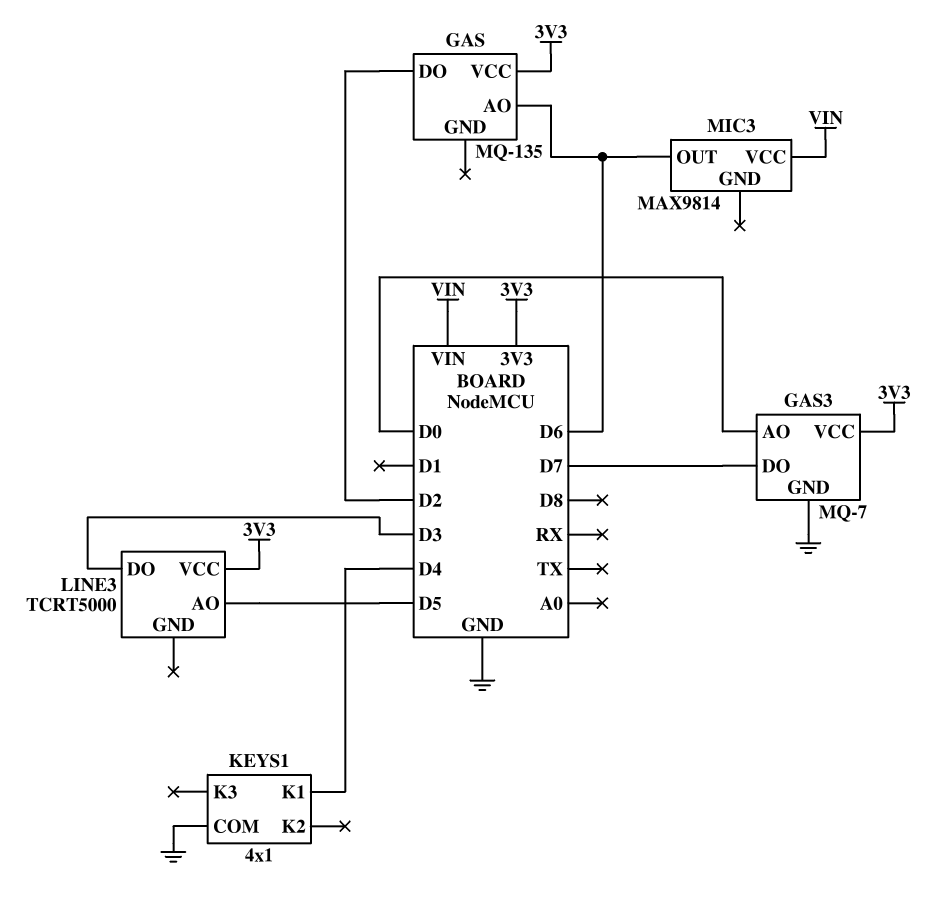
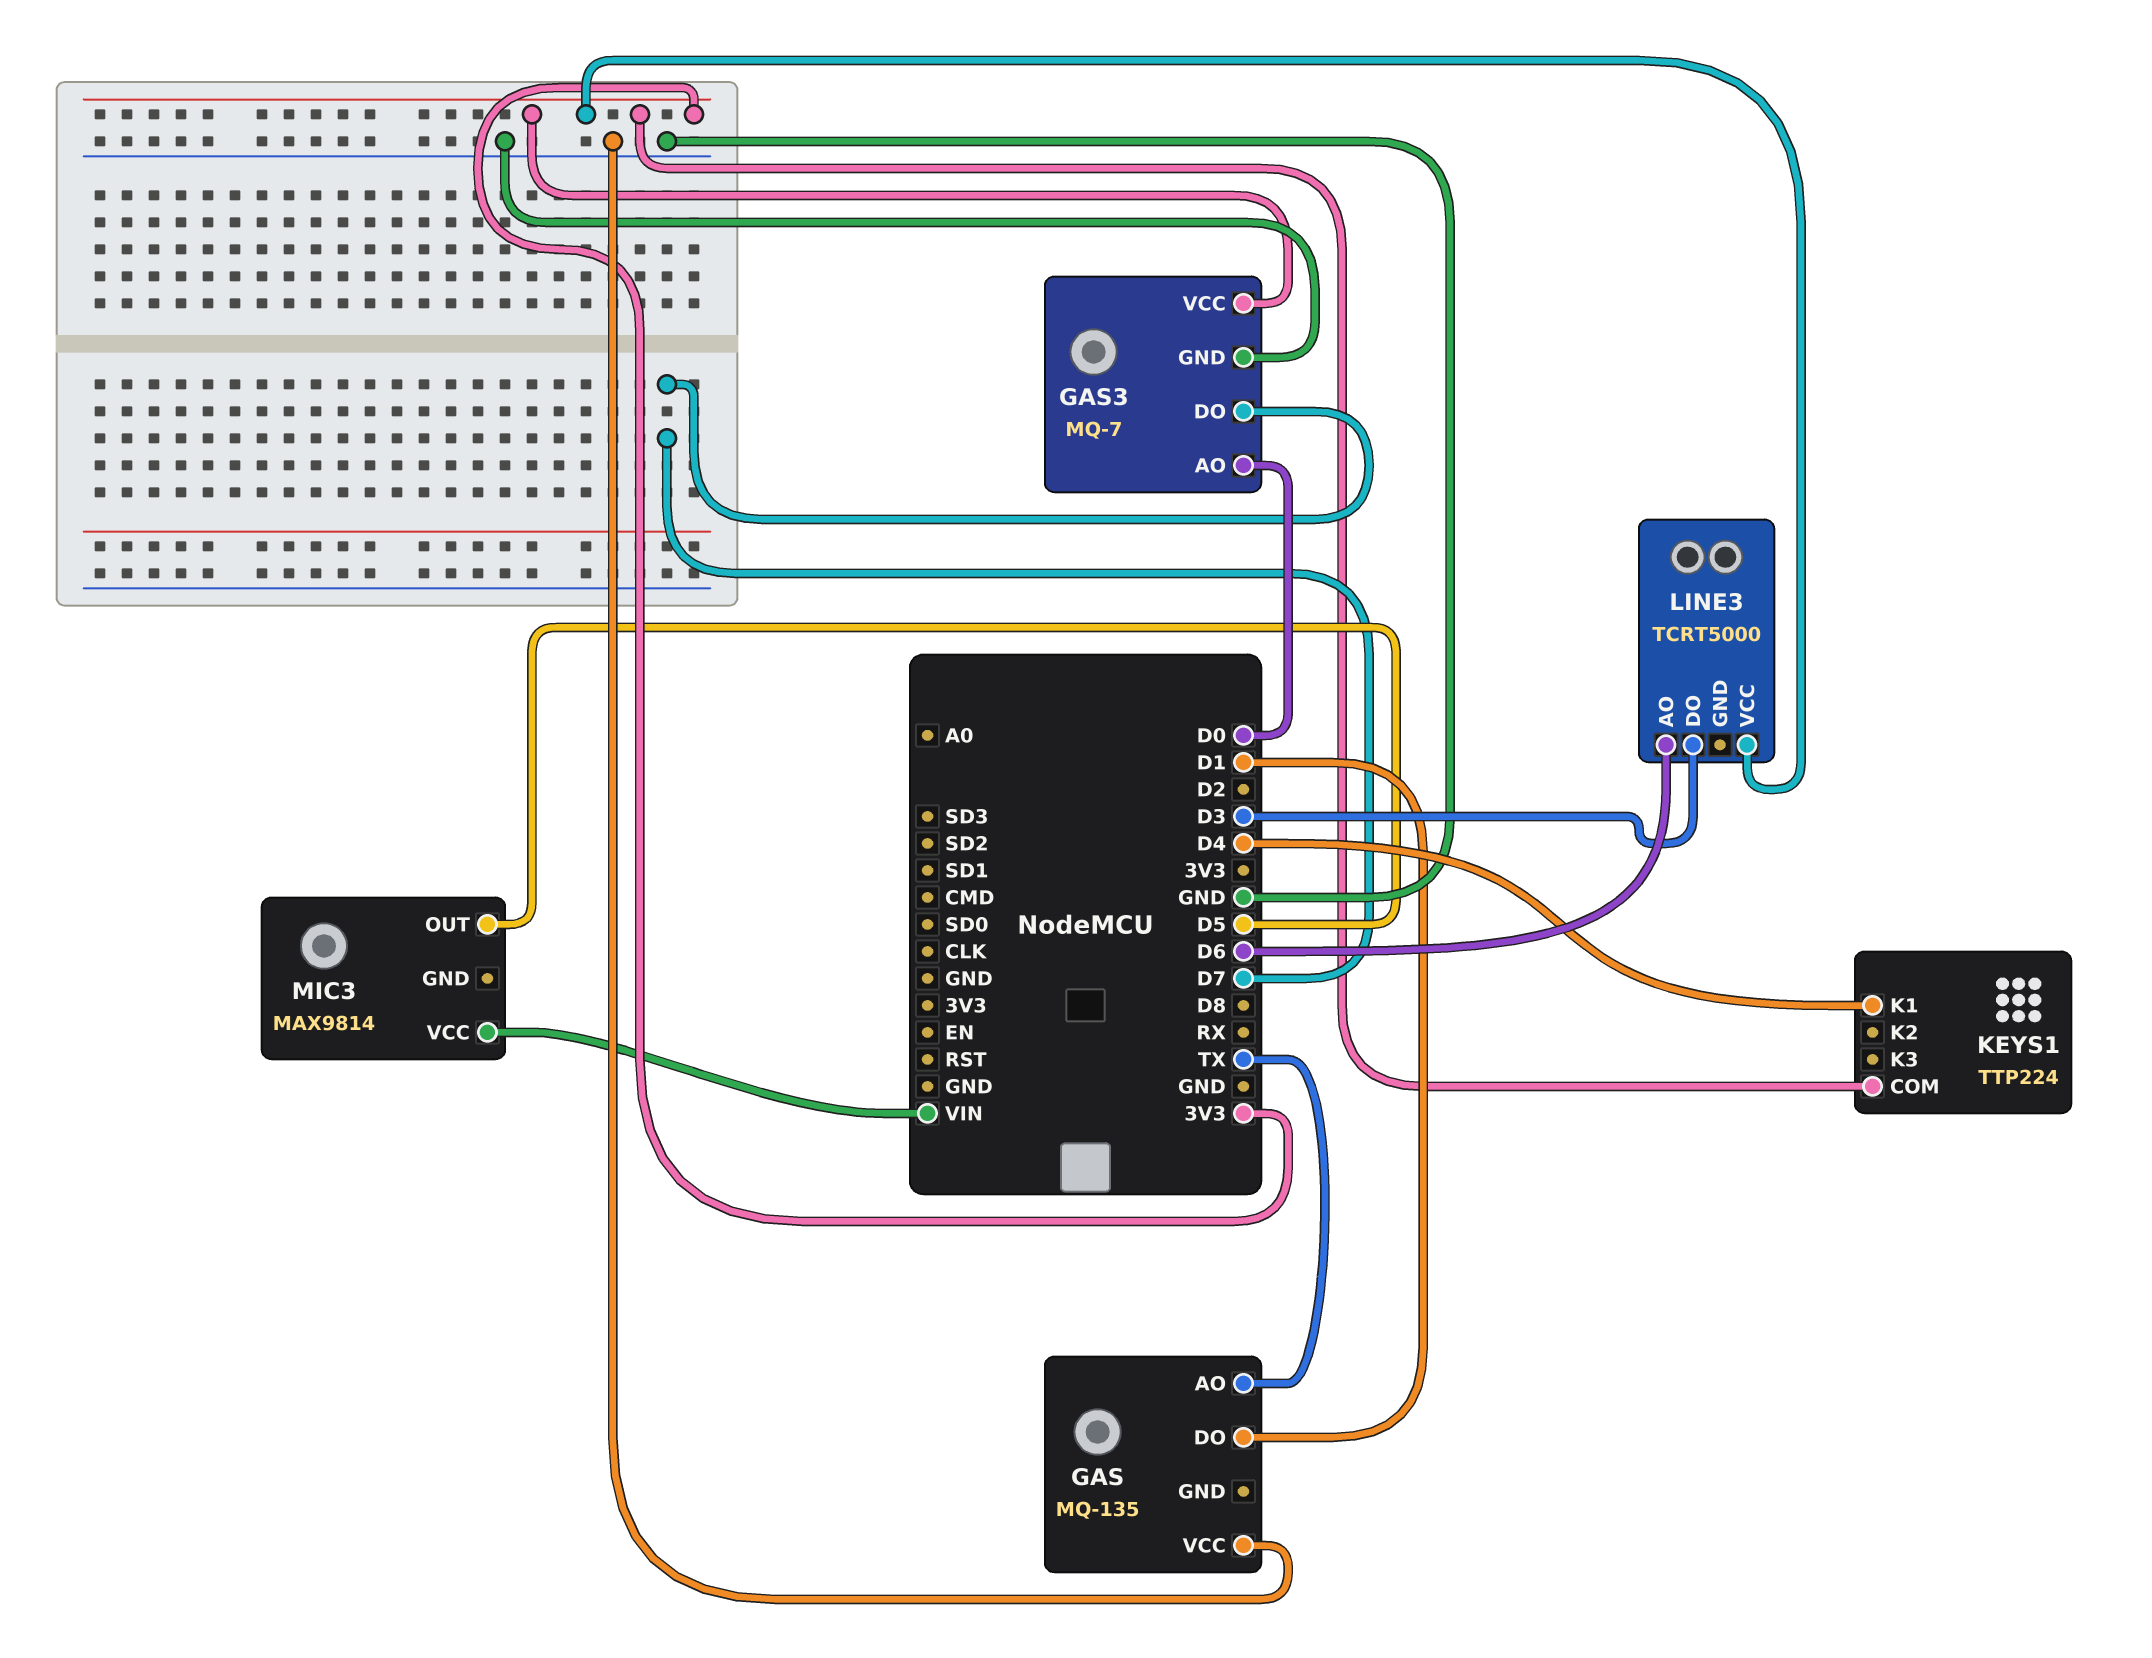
GAS pin AO: D6 -> TX
GAS pin DO: D2 -> D1
GAS pin VCC: 3V3 -> GND
KEYS1: 4x1 -> TTP224
KEYS1 pin COM: GND -> 3V3
LINE3 pin AO: D5 -> D6
MIC3 pin OUT: D6 -> D5

